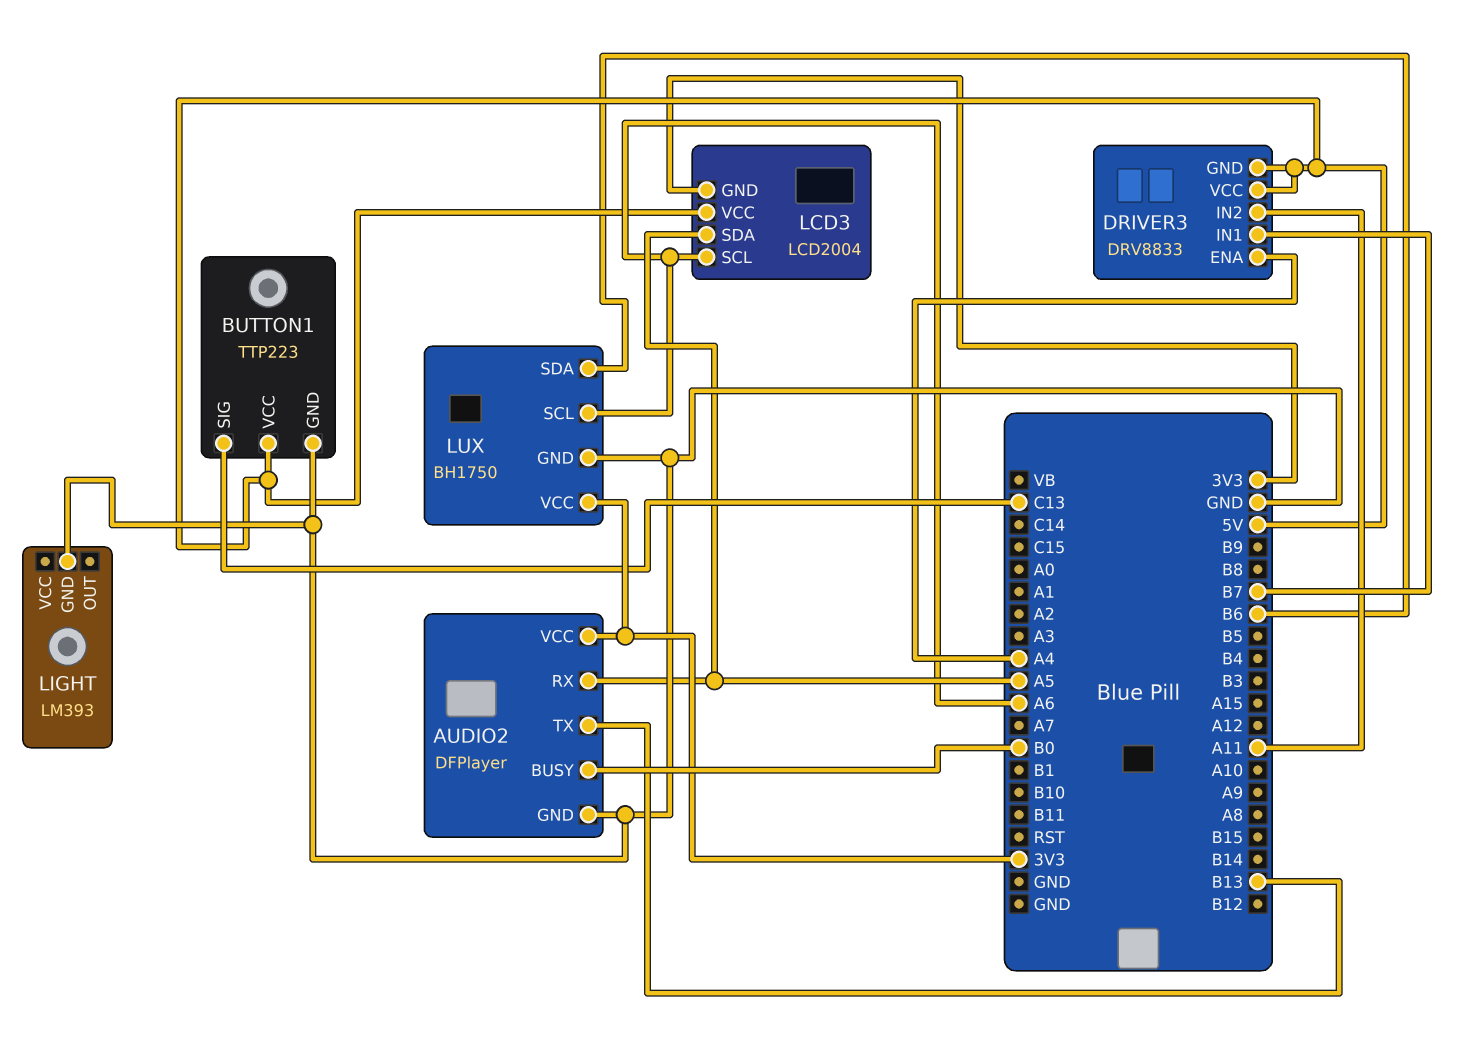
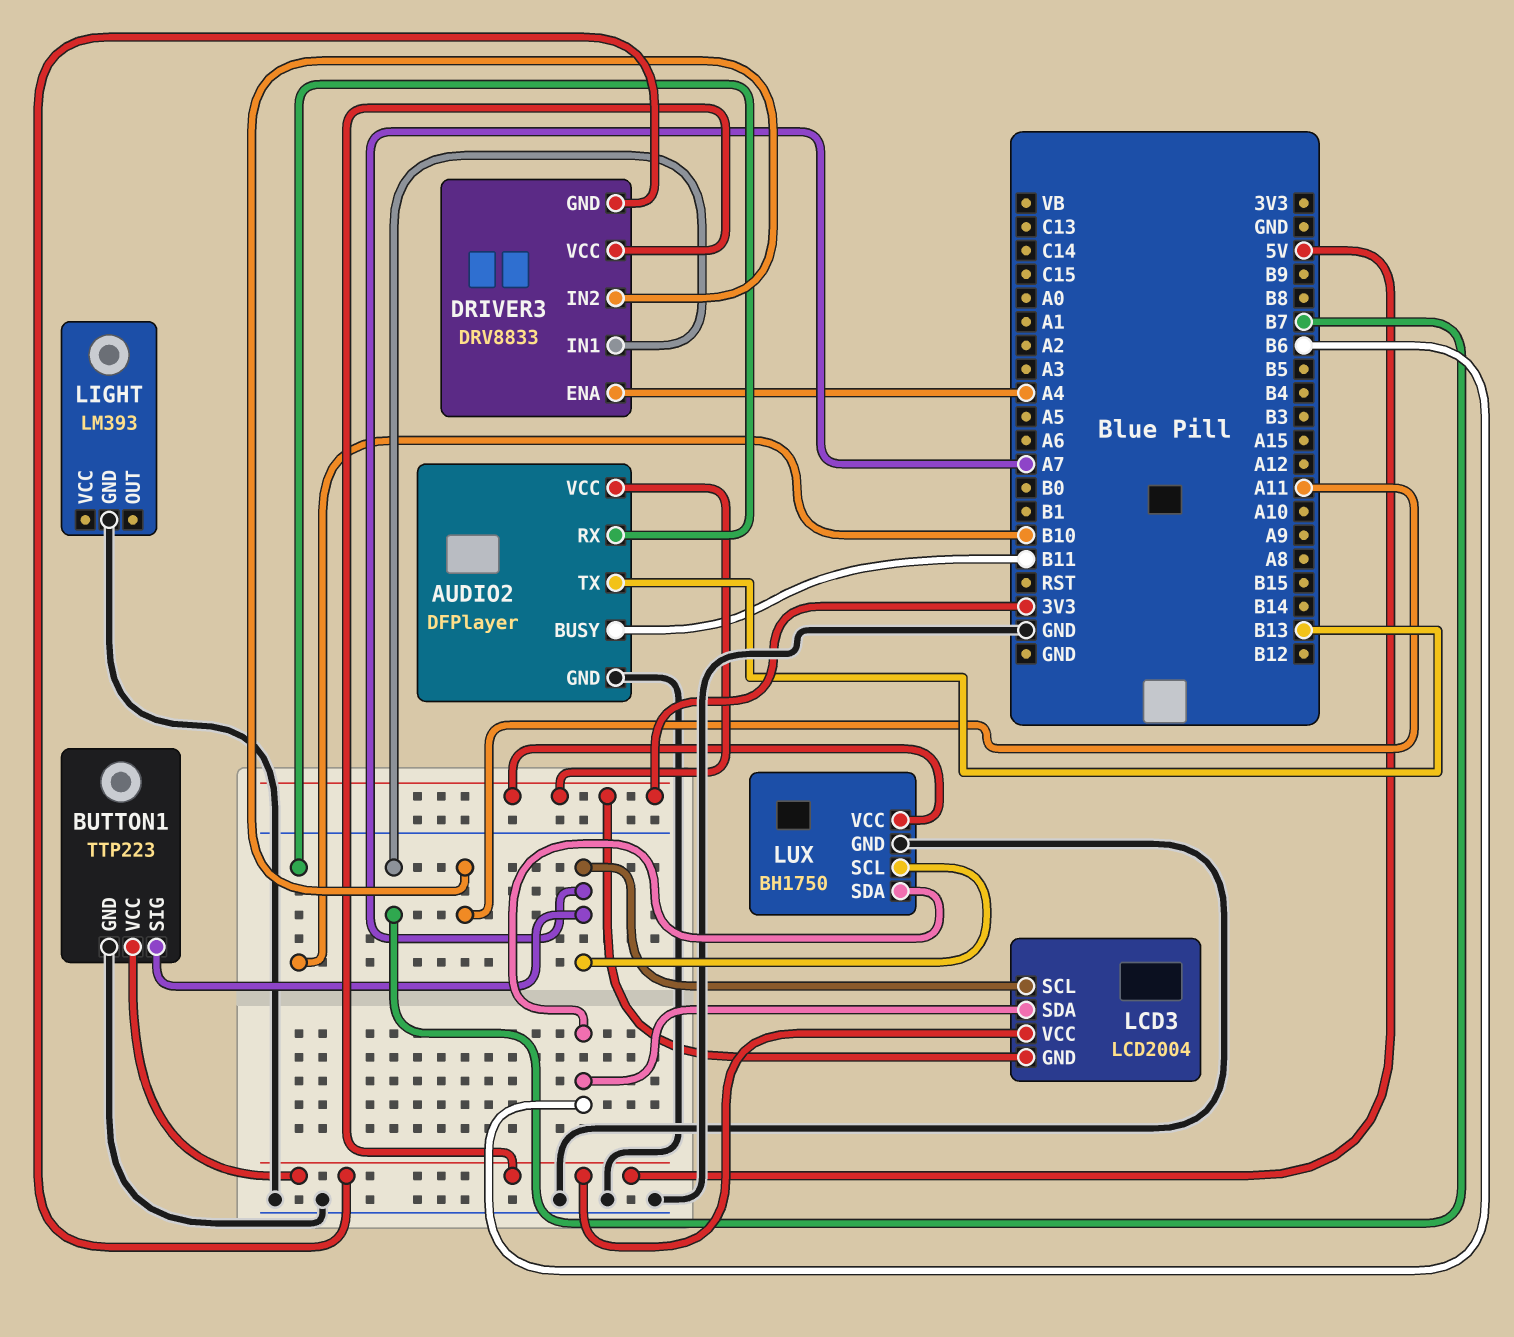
AUDIO2 pin BUSY: B0 -> B11
AUDIO2 pin RX: A5 -> B10
BUTTON1 pin SIG: C13 -> A7
LCD3 pin SCL: A6 -> A7
LCD3 pin SDA: A5 -> B6
LUX pin SCL: A6 -> A7

